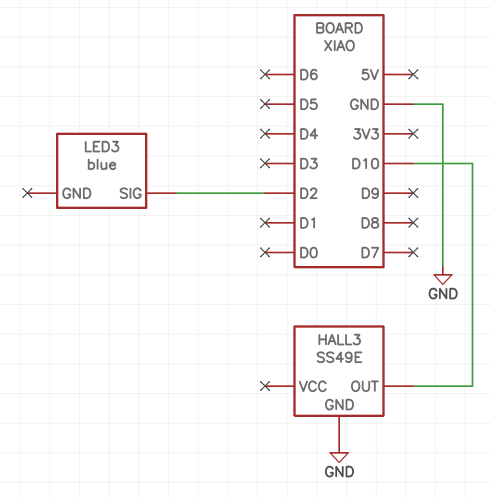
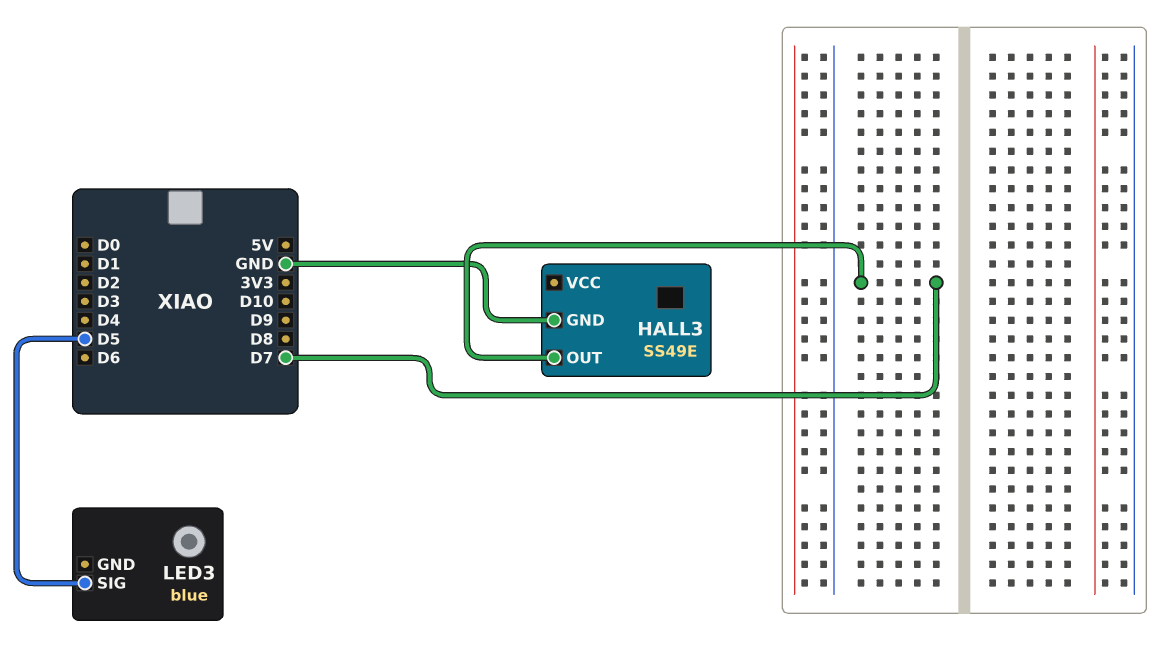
HALL3 pin OUT: D10 -> D7
LED3 pin SIG: D2 -> D5

